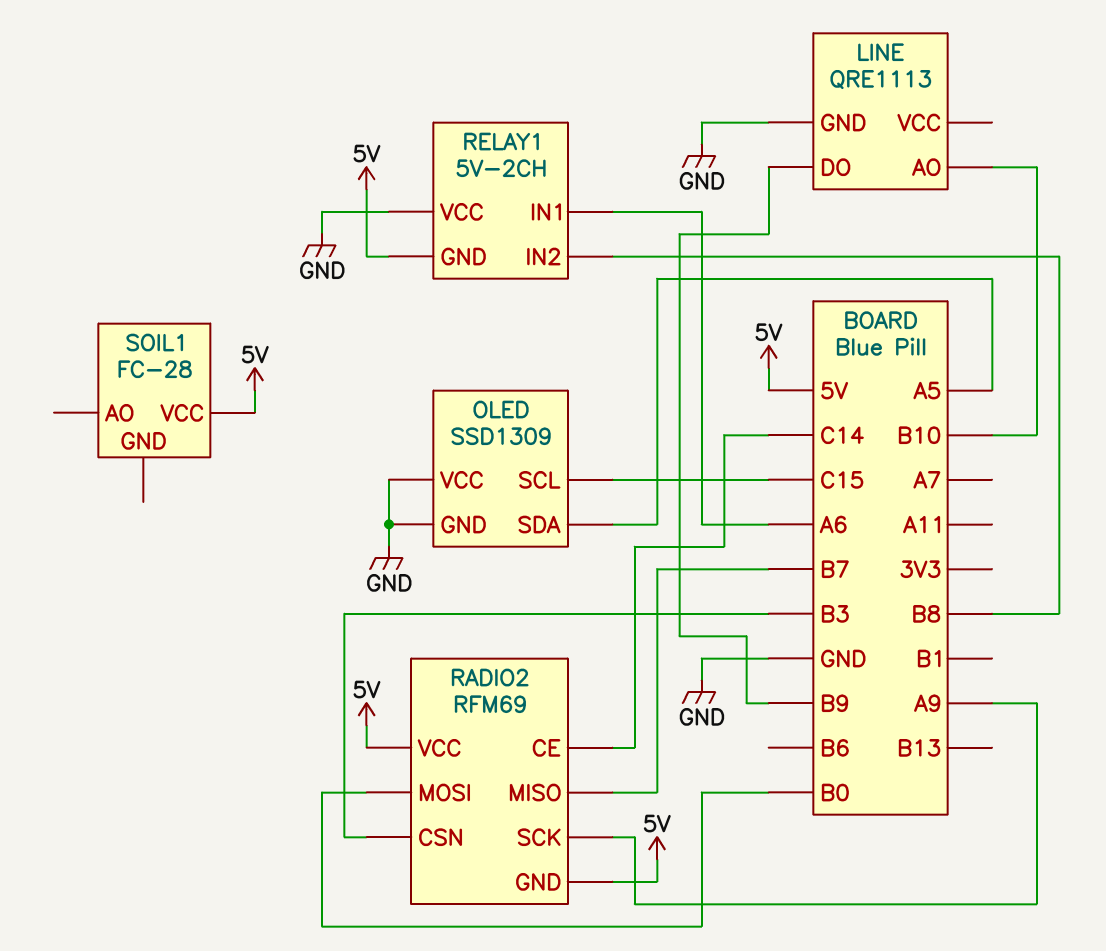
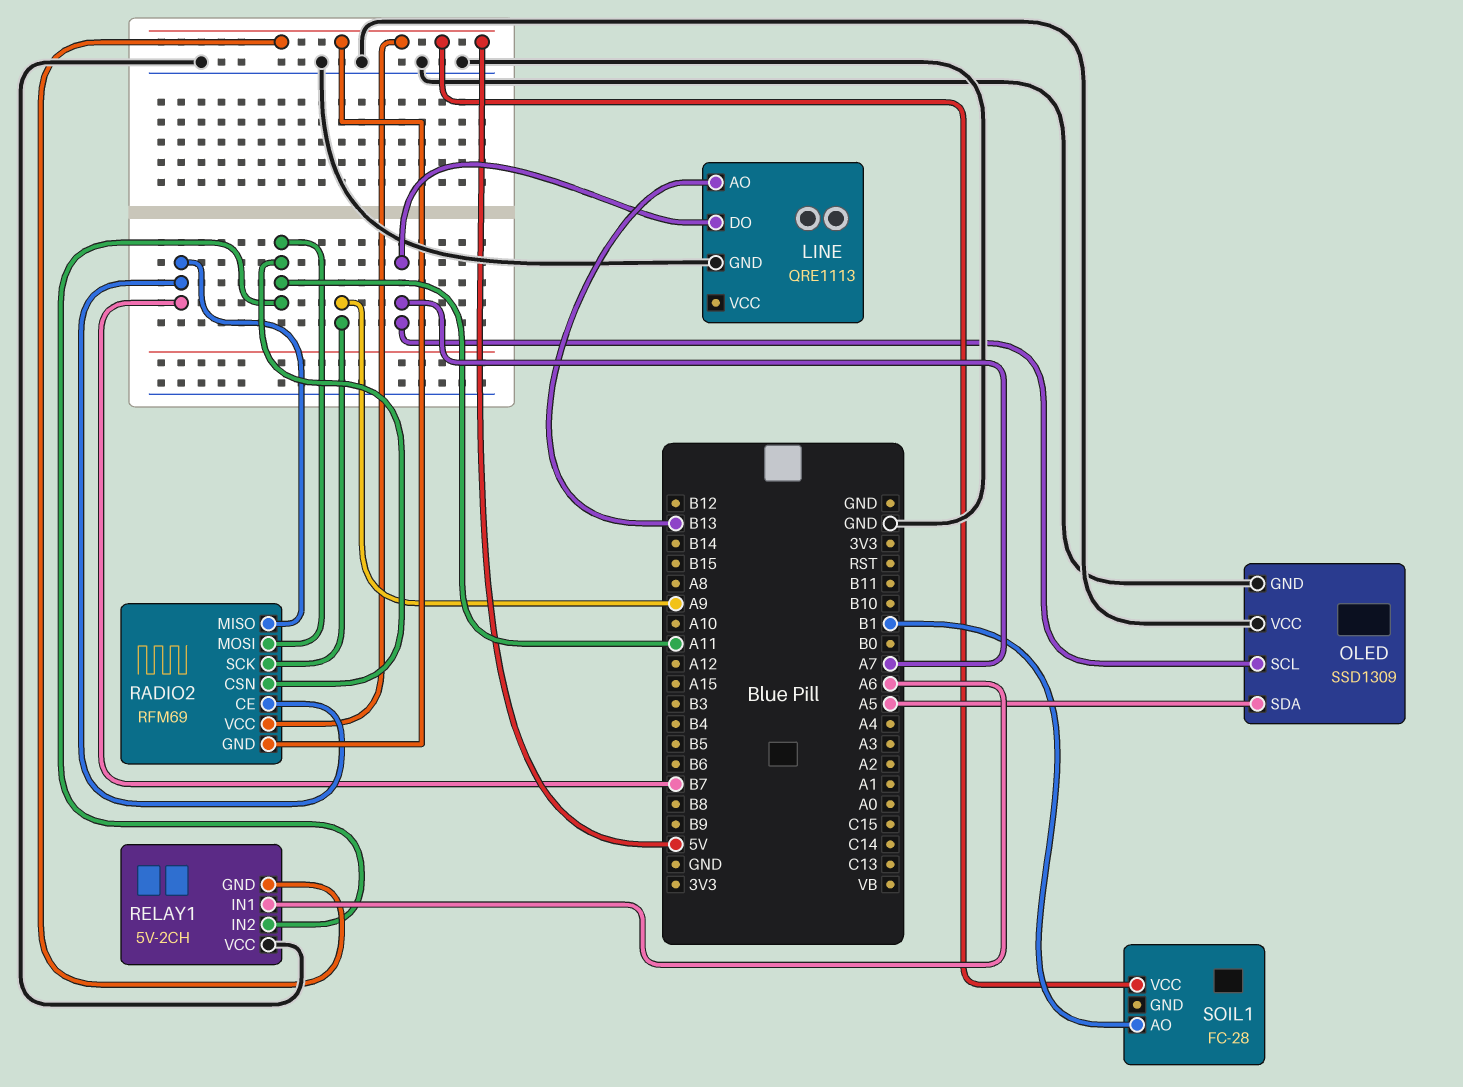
LINE pin AO: B10 -> B13
LINE pin DO: B9 -> A7
OLED pin SCL: C15 -> A7
RADIO2 pin CE: C14 -> B7
RADIO2 pin CSN: B3 -> A11
RADIO2 pin MOSI: B0 -> A11
RELAY1 pin IN2: B8 -> A11
SOIL1 pin AO: none -> B1

